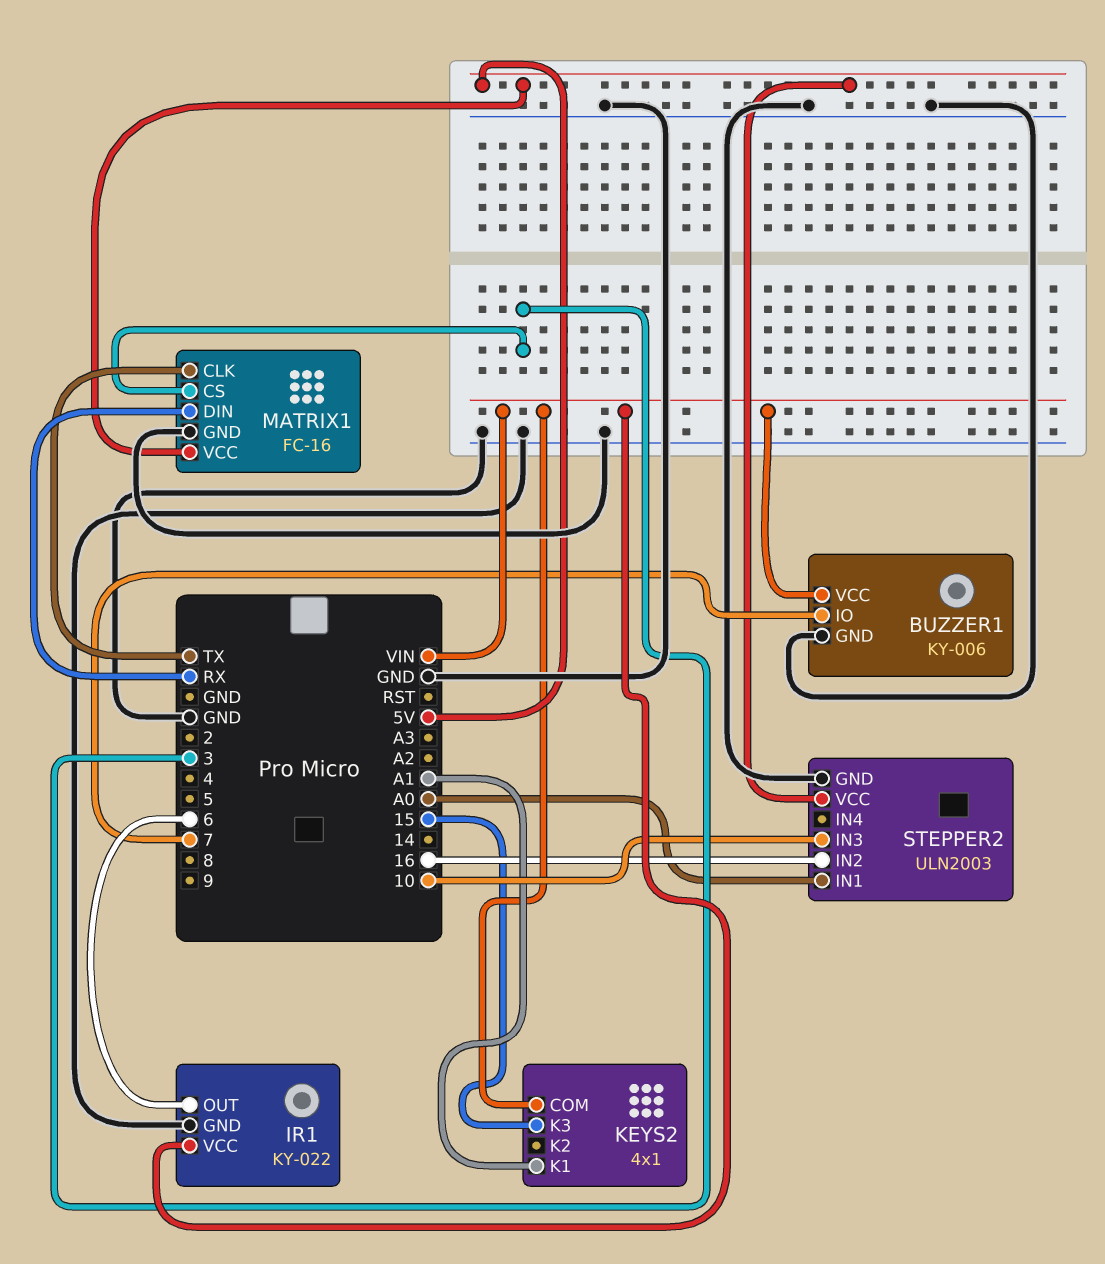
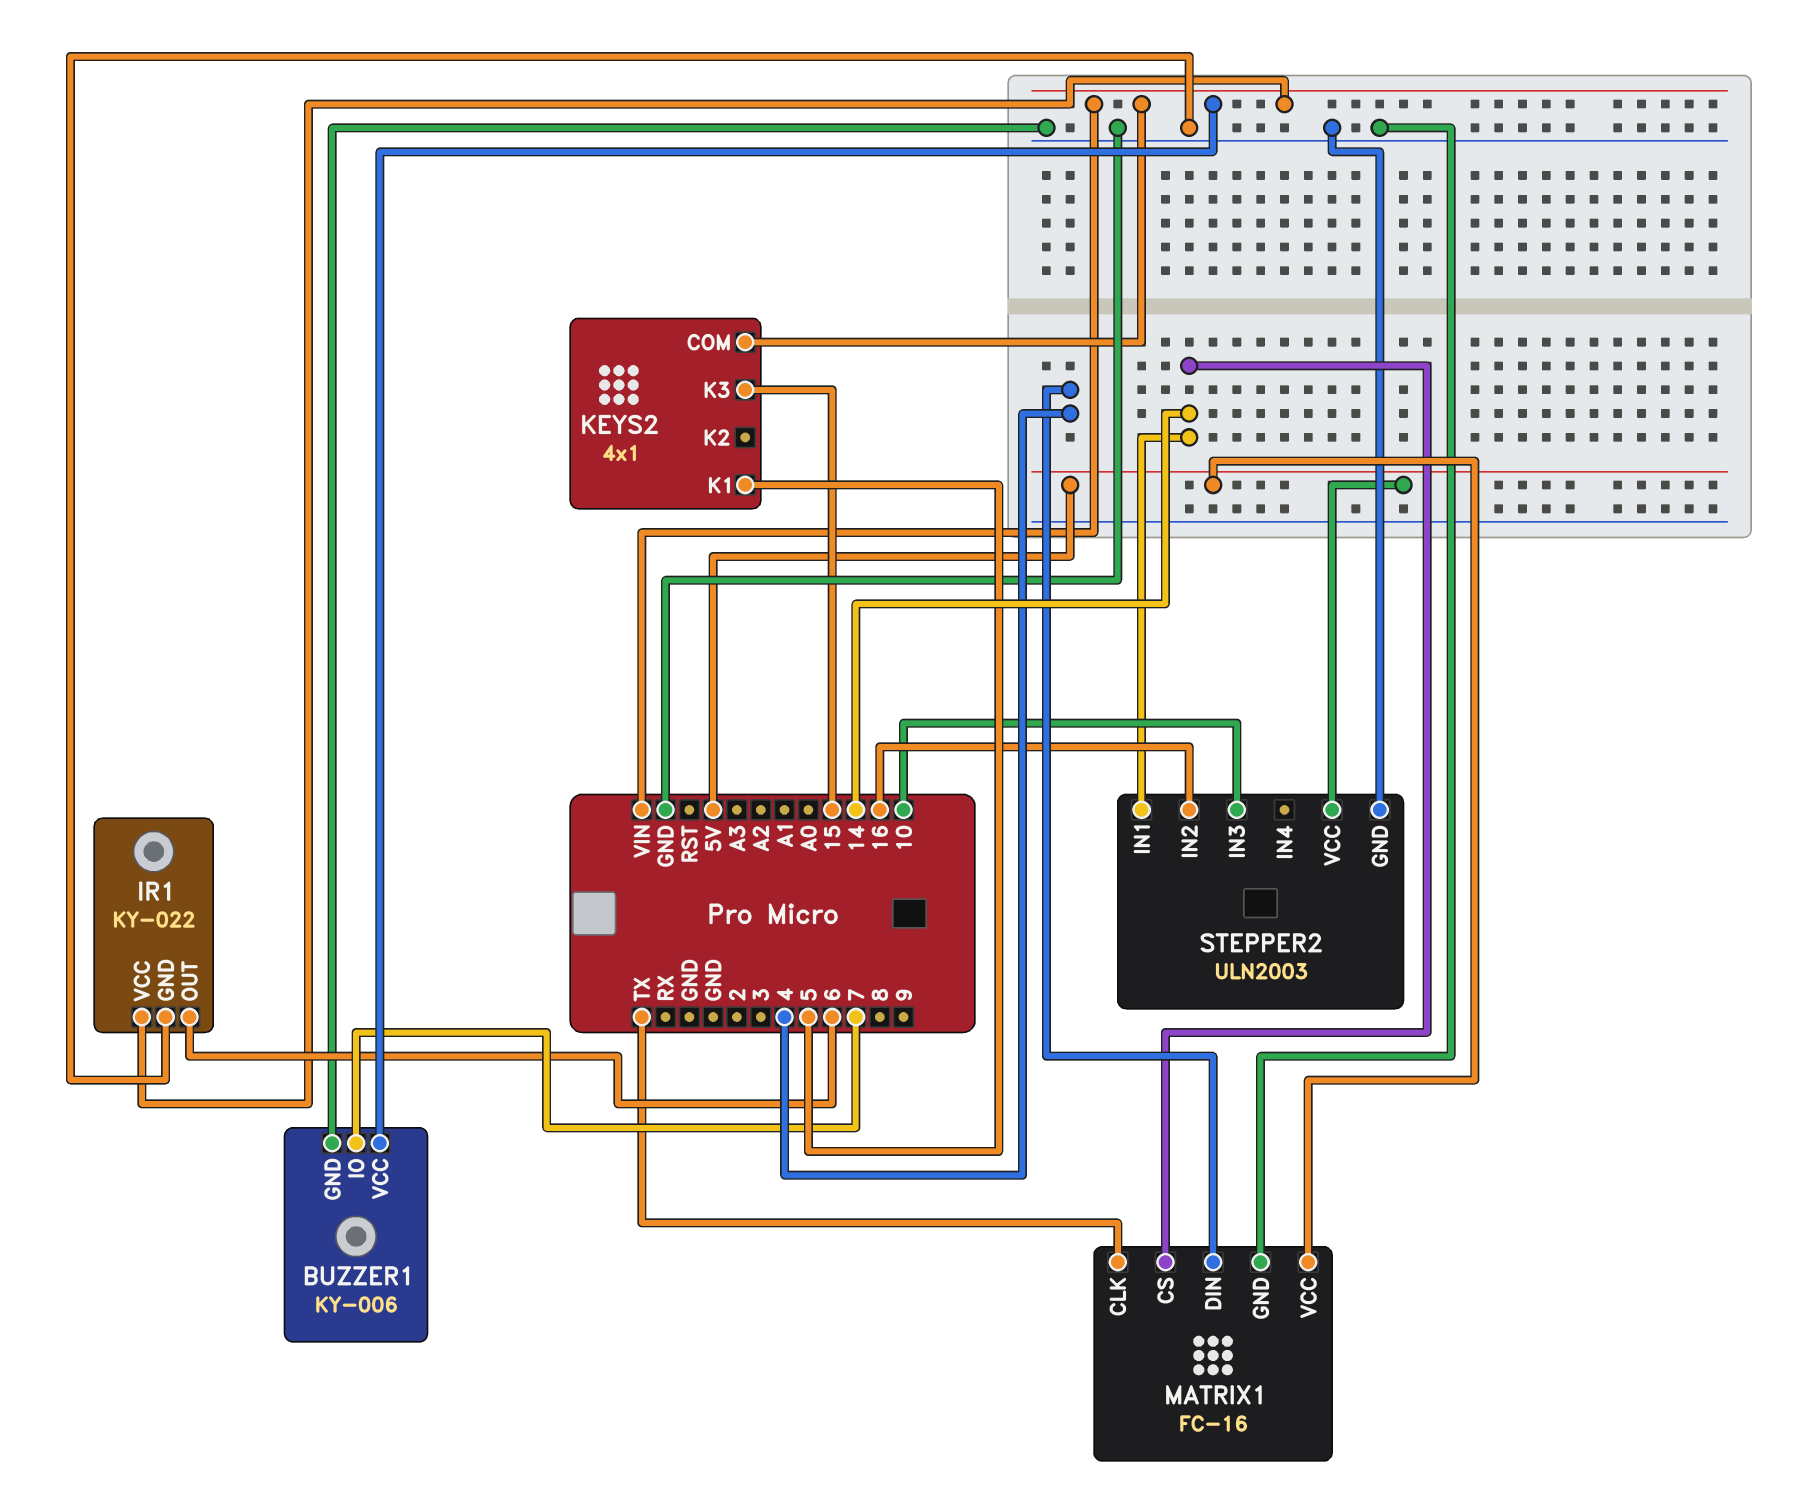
KEYS2 pin K1: A1 -> 5
MATRIX1 pin CS: 3 -> 14
MATRIX1 pin DIN: RX -> 4
STEPPER2 pin IN1: A0 -> 14

